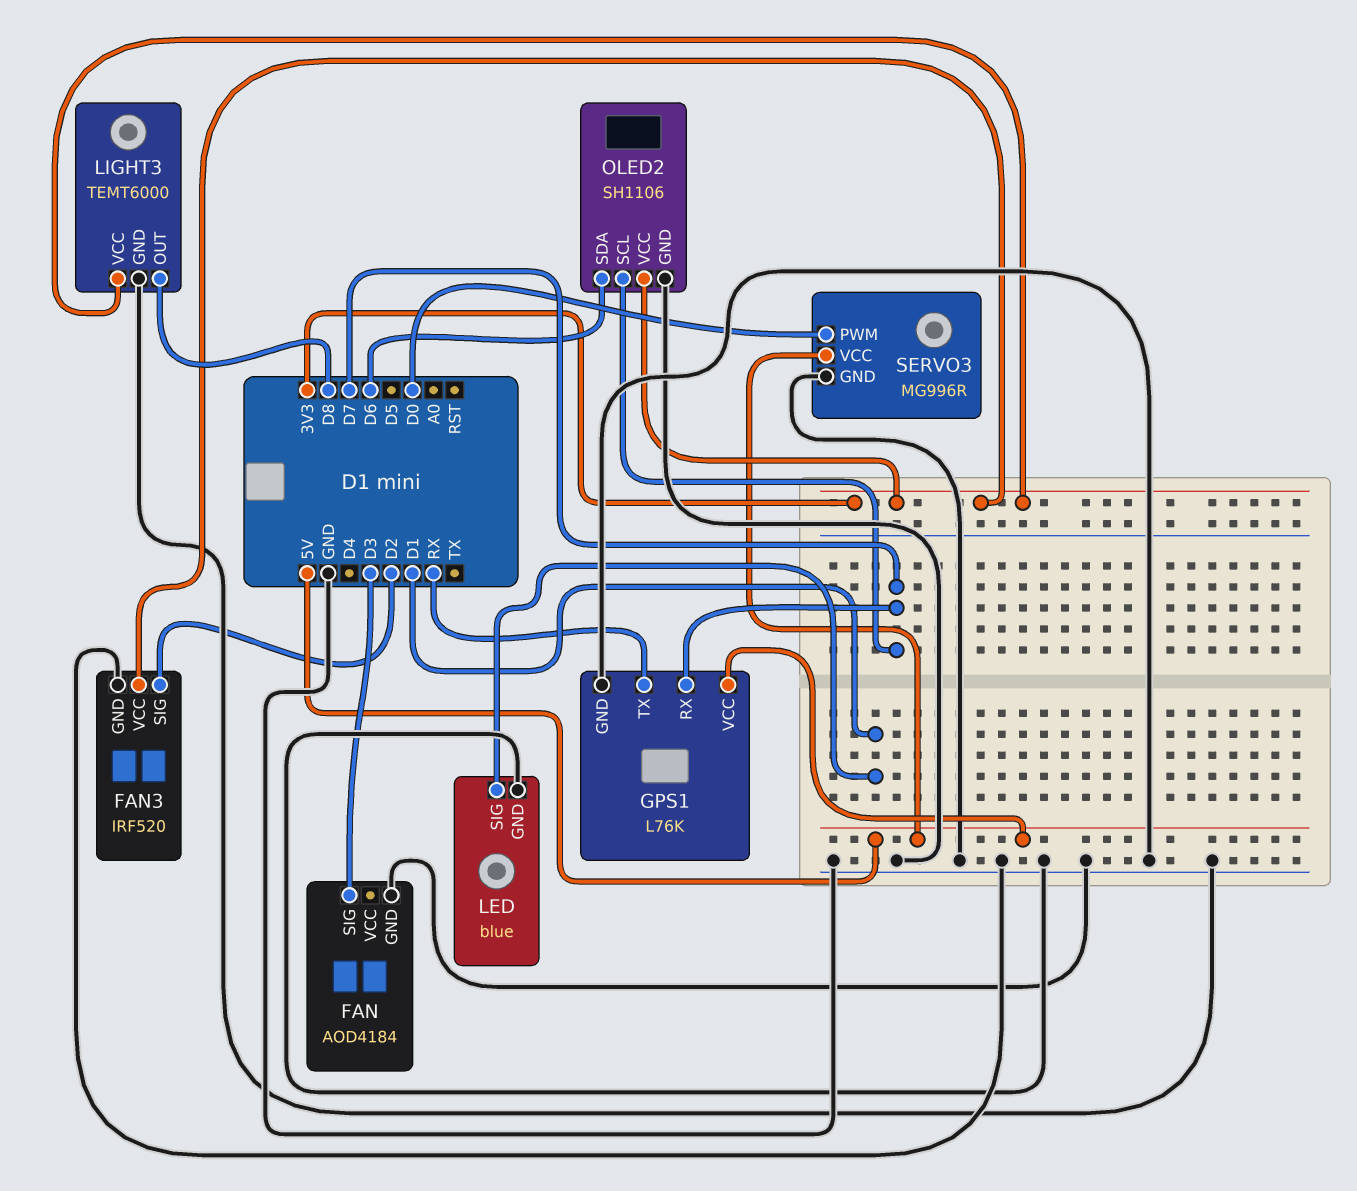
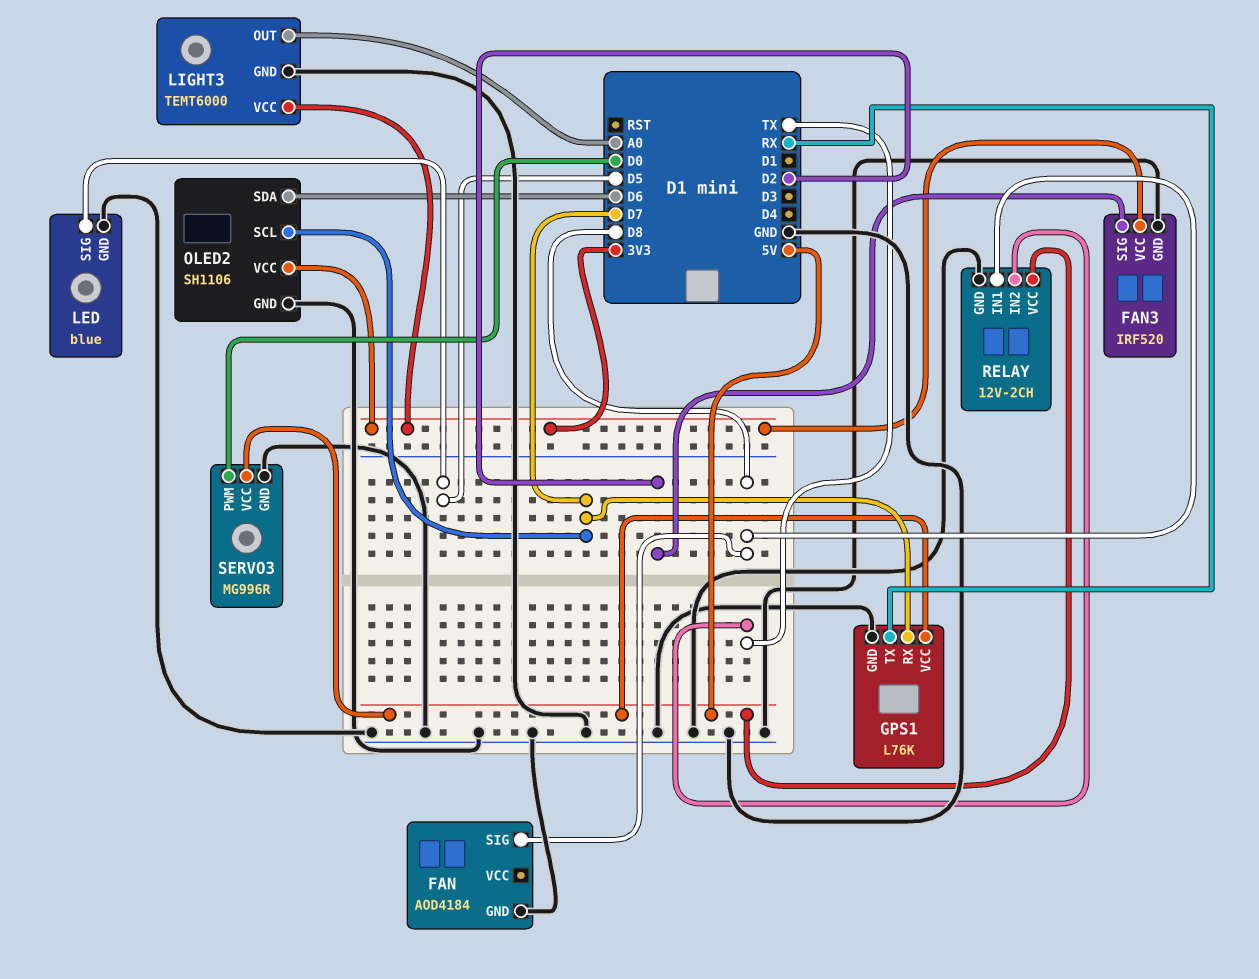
FAN pin SIG: D3 -> D8
LED pin SIG: D1 -> D5
LIGHT3 pin OUT: D8 -> A0
RELAY: none -> 12V-2CH
RELAY pin GND: none -> GND
RELAY pin IN1: none -> D8
RELAY pin IN2: none -> TX
RELAY pin VCC: none -> 5V

